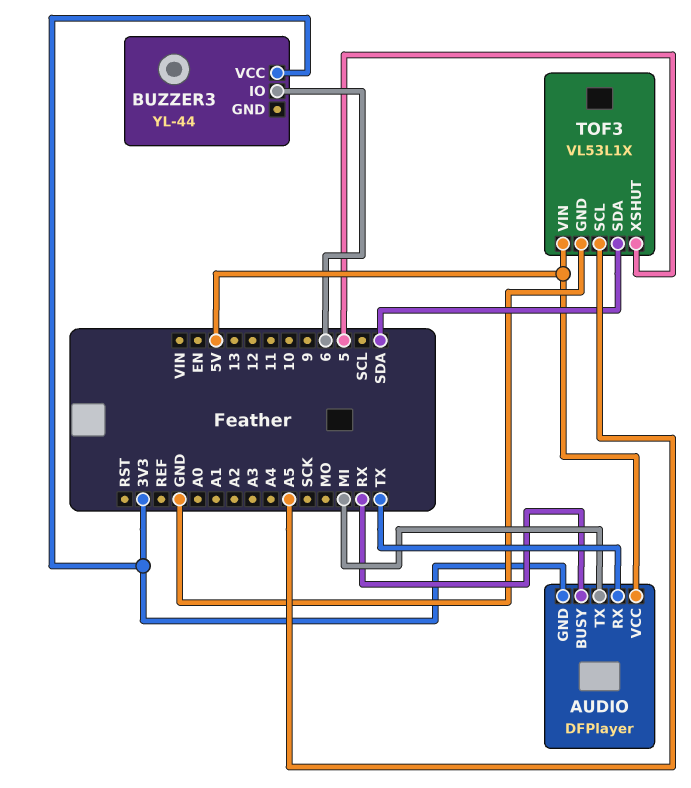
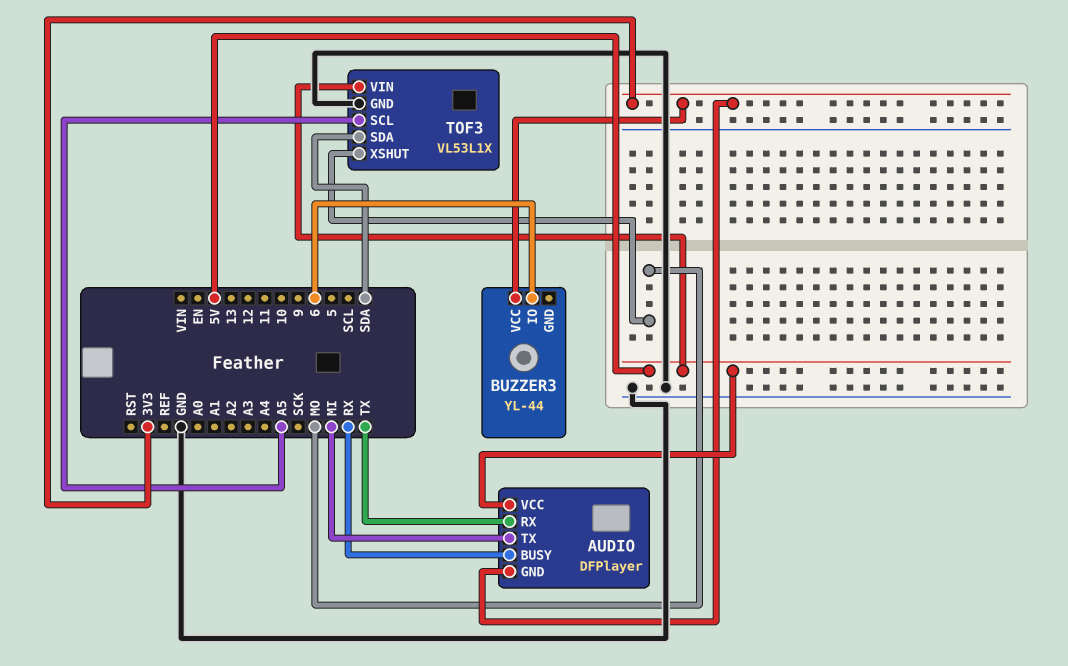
TOF3 pin XSHUT: 5 -> MO

